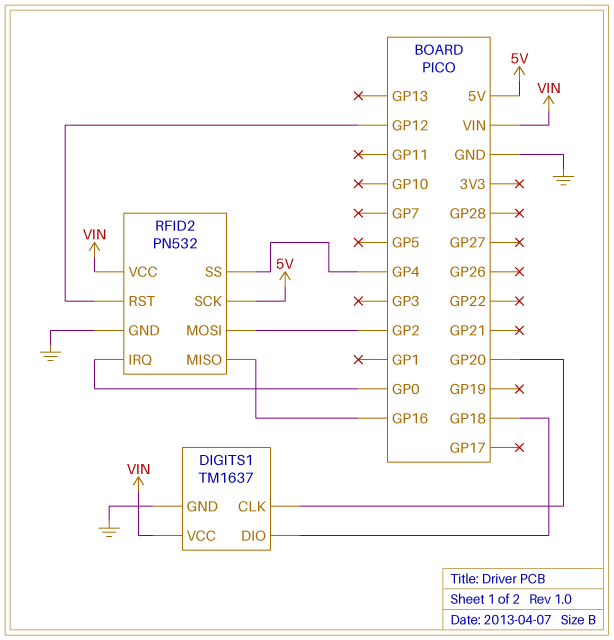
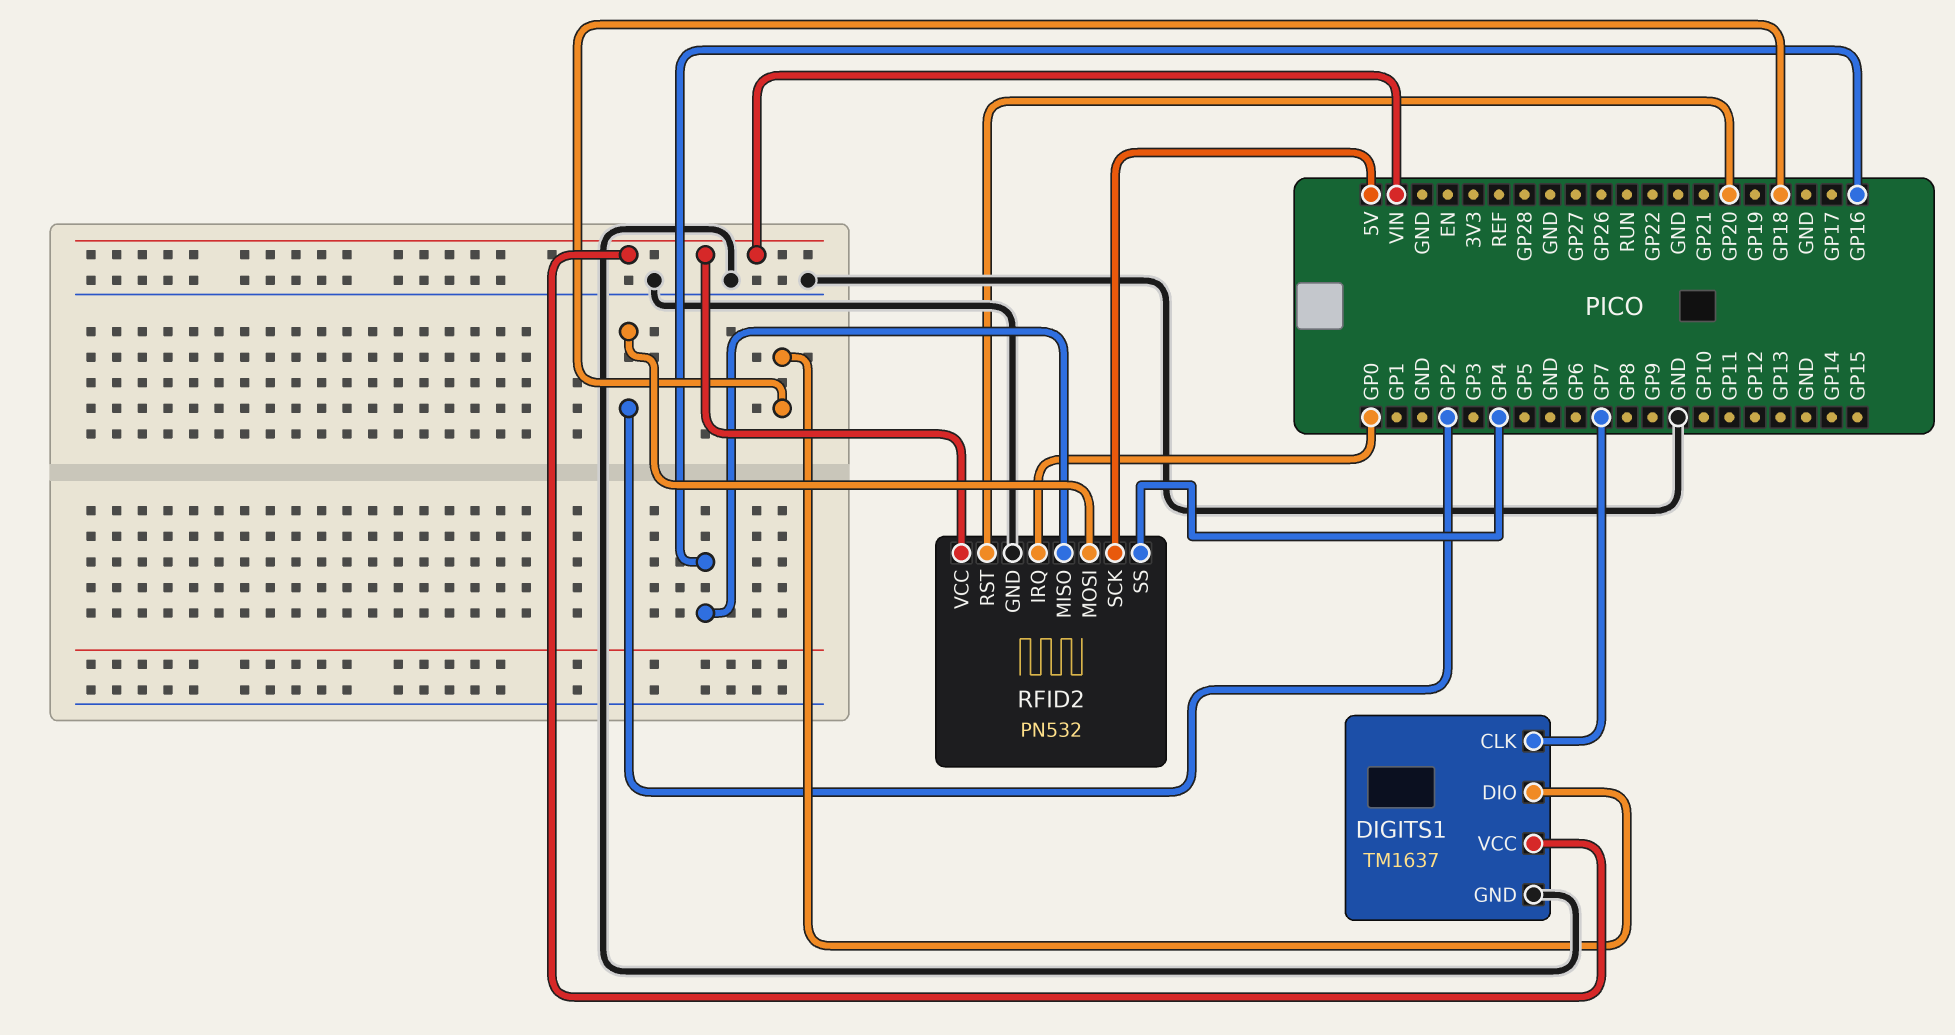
DIGITS1 pin CLK: GP20 -> GP7
RFID2 pin RST: GP12 -> GP20

